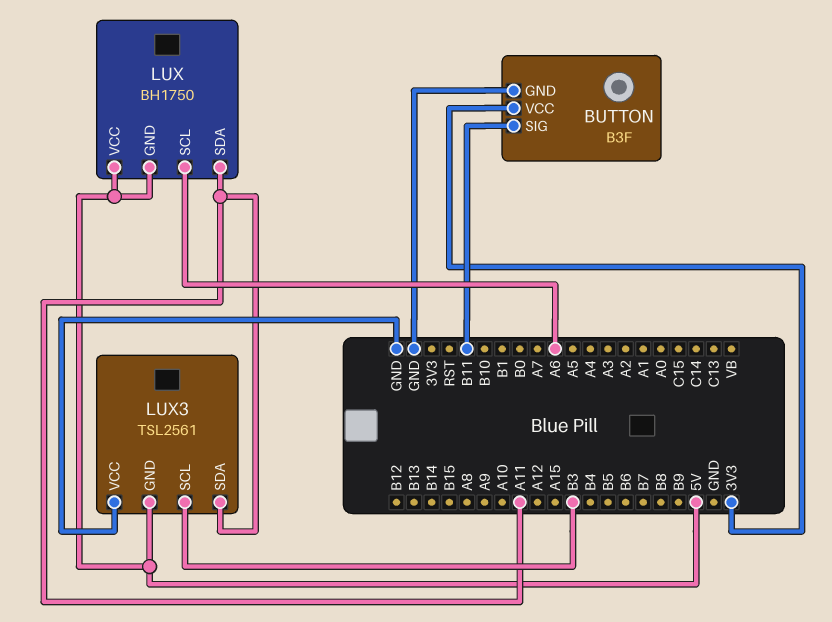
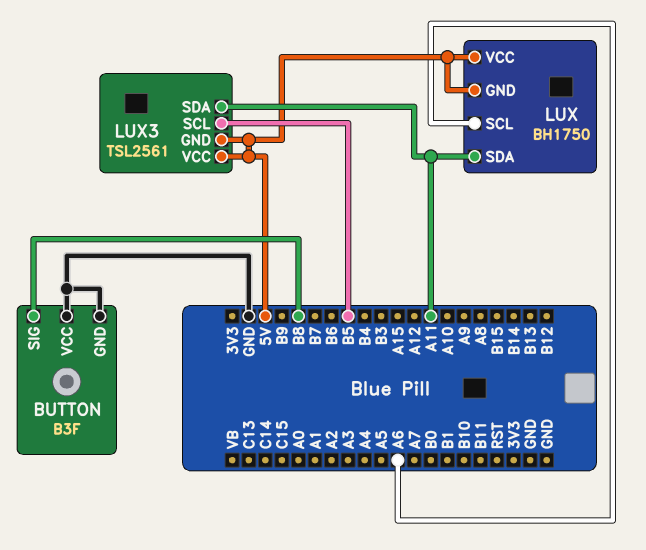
BUTTON pin SIG: B11 -> B8
BUTTON pin VCC: 3V3 -> GND
LUX3 pin SCL: B3 -> B5
LUX3 pin VCC: GND -> 5V

